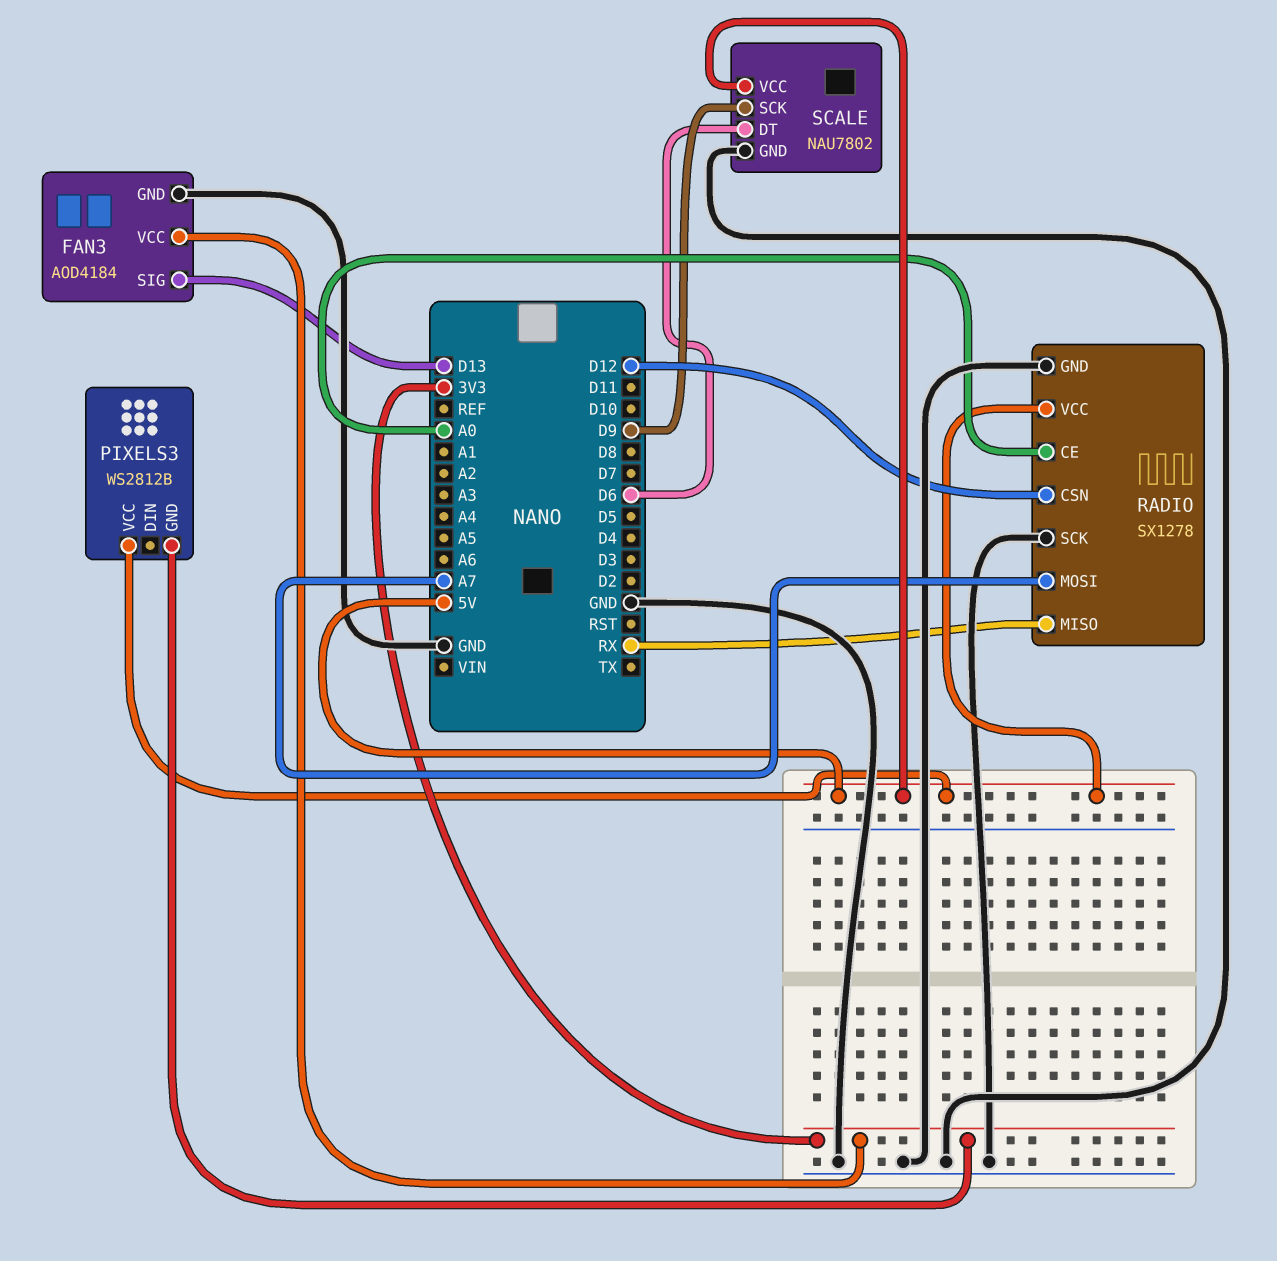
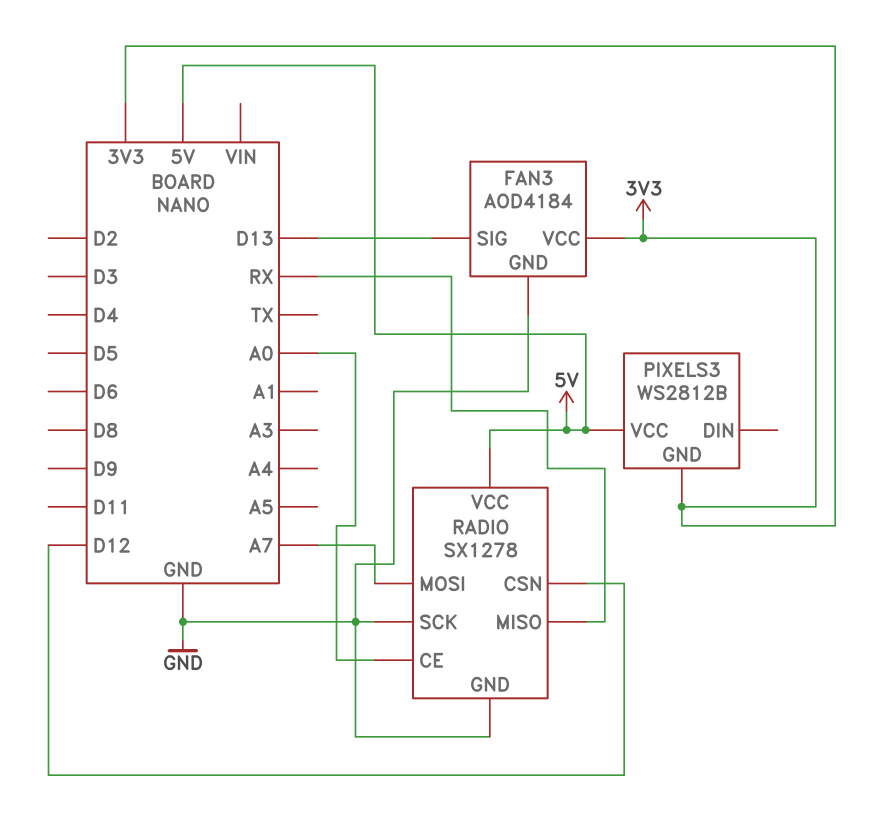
SCALE: NAU7802 -> none
SCALE pin DT: D6 -> none
SCALE pin GND: GND -> none
SCALE pin SCK: D9 -> none
SCALE pin VCC: 5V -> none

